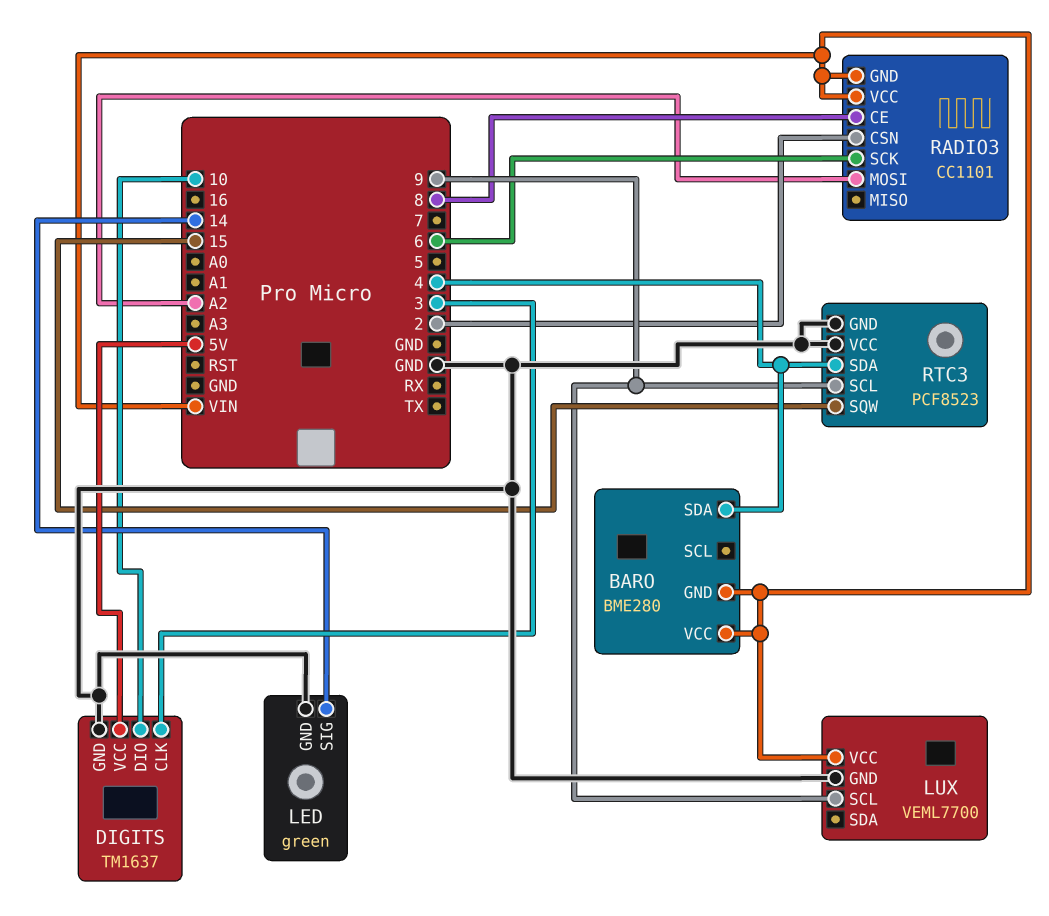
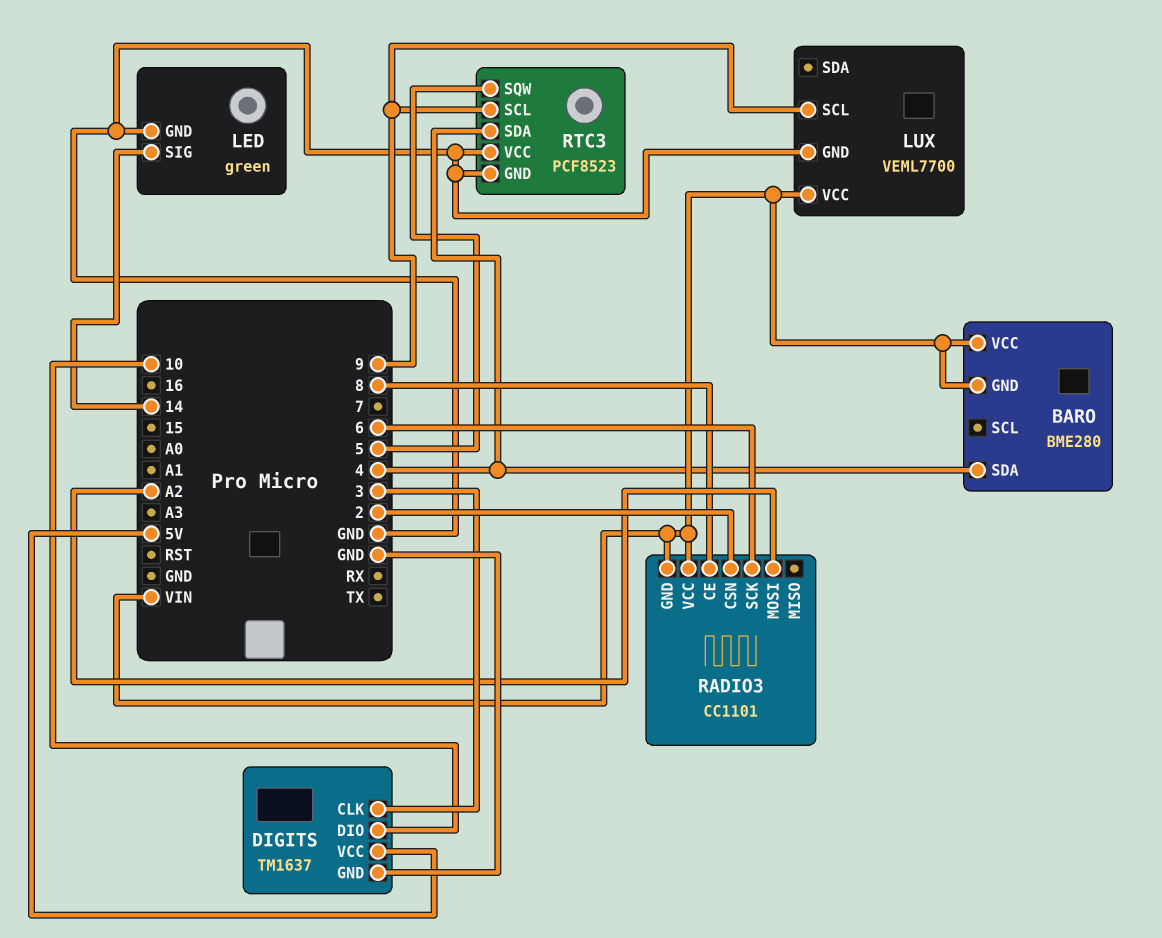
RTC3 pin SQW: 15 -> 5

